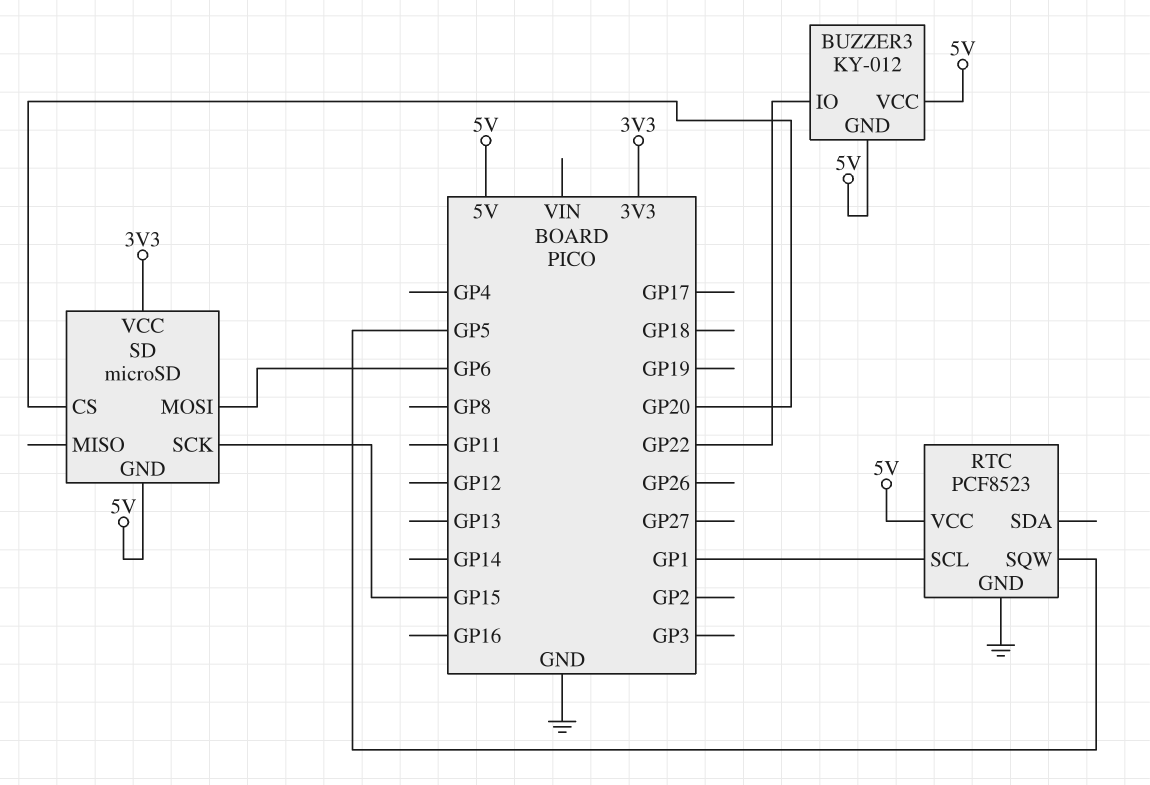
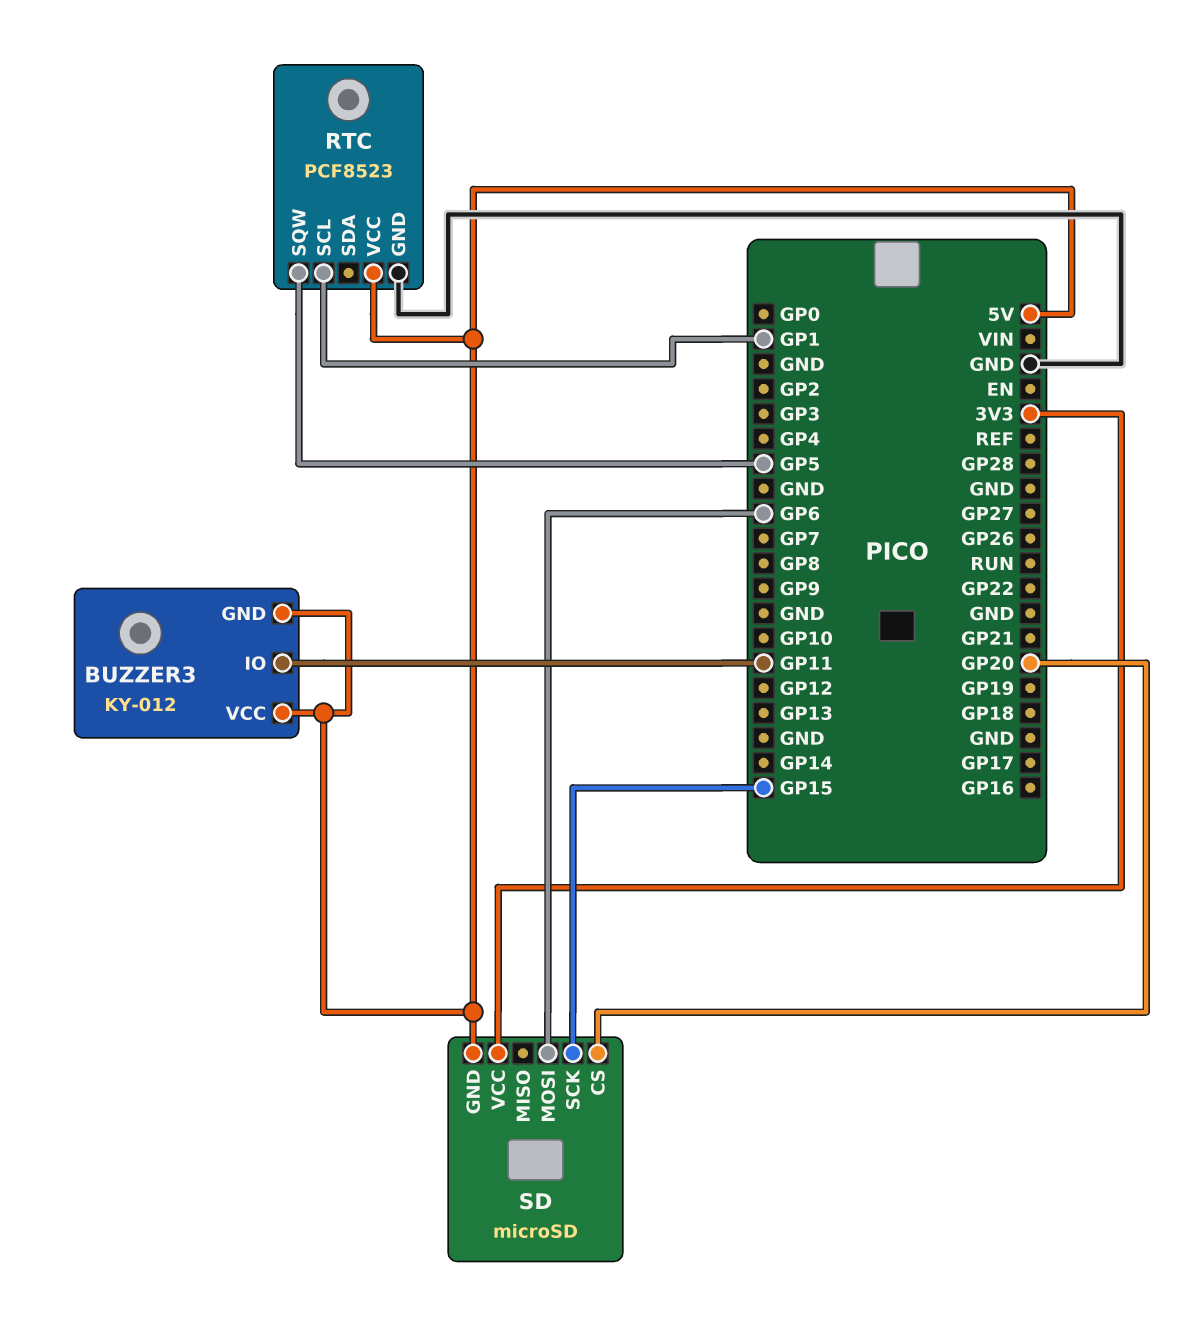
BUZZER3 pin IO: GP22 -> GP11

